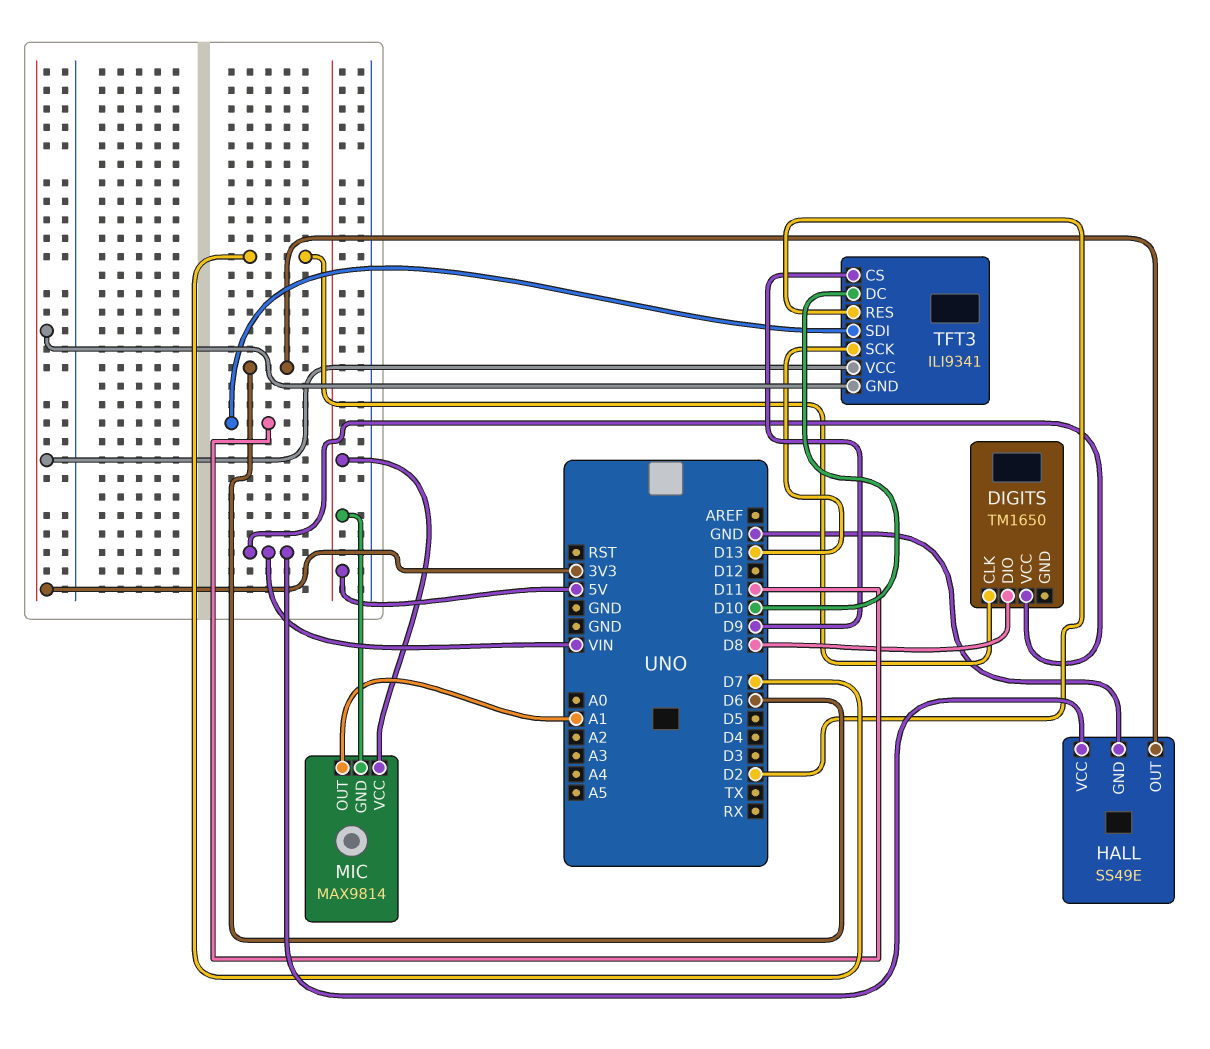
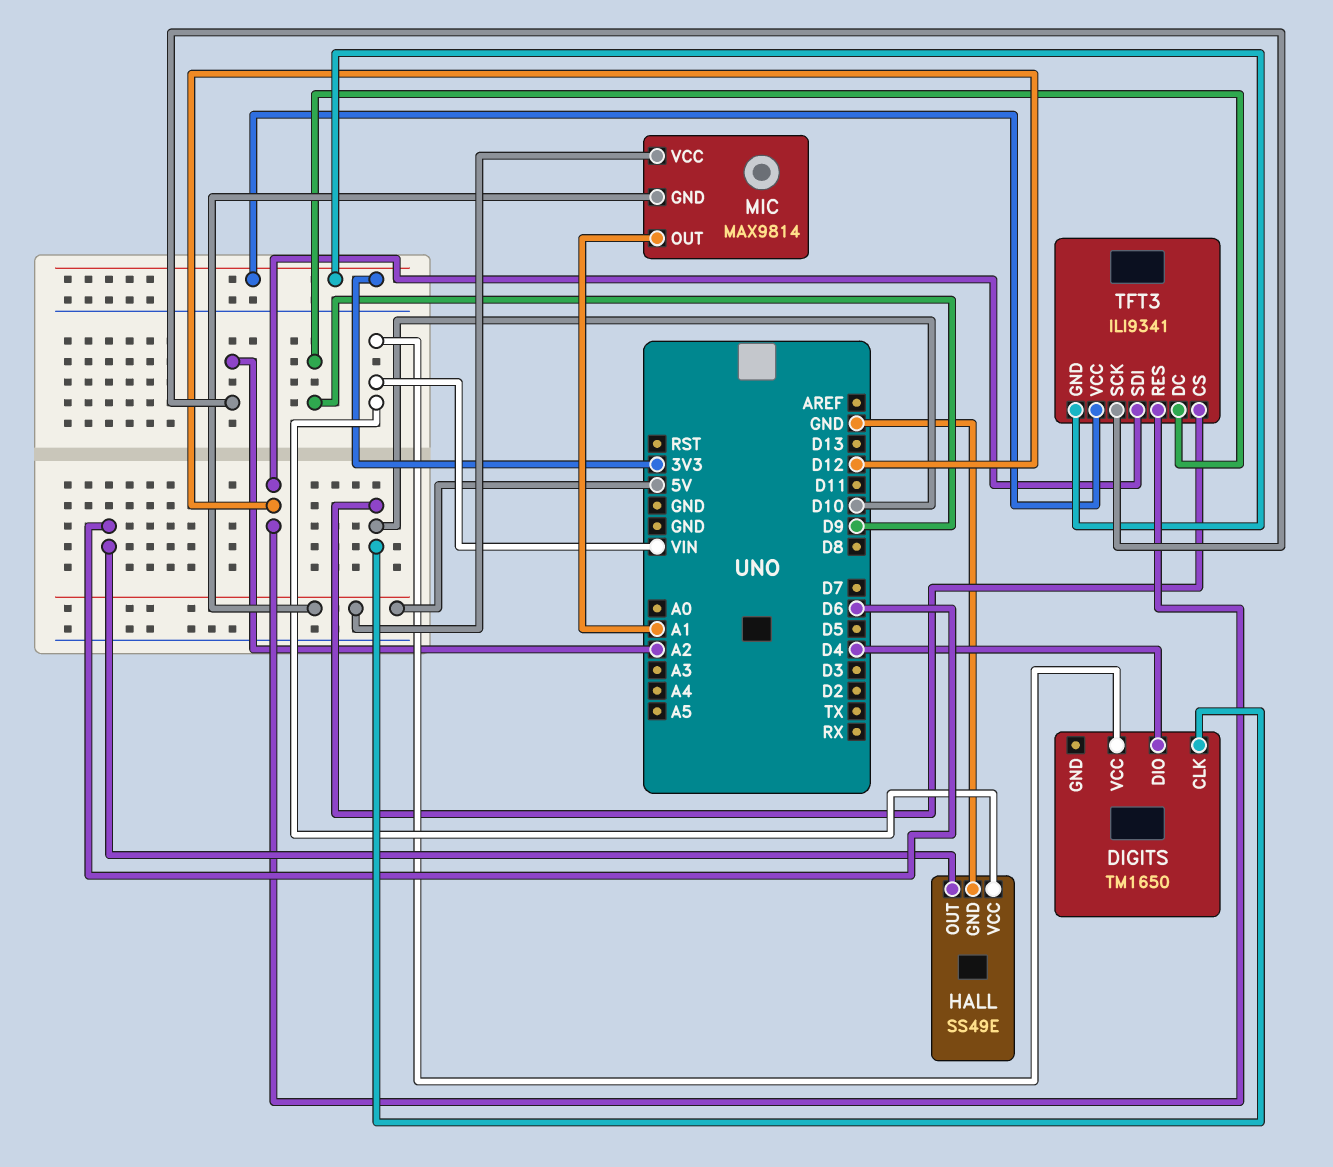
DIGITS pin CLK: D7 -> D10
DIGITS pin DIO: D8 -> D4
TFT3 pin CS: D9 -> D10
TFT3 pin DC: D10 -> D9
TFT3 pin RES: D2 -> D12
TFT3 pin SCK: D13 -> A2
TFT3 pin SDI: D11 -> D12

